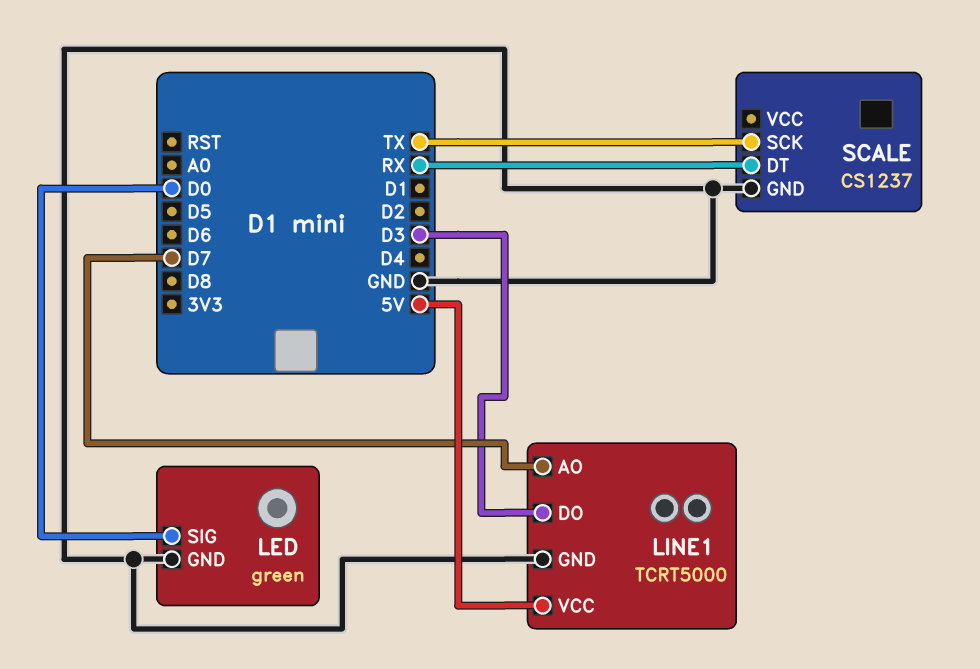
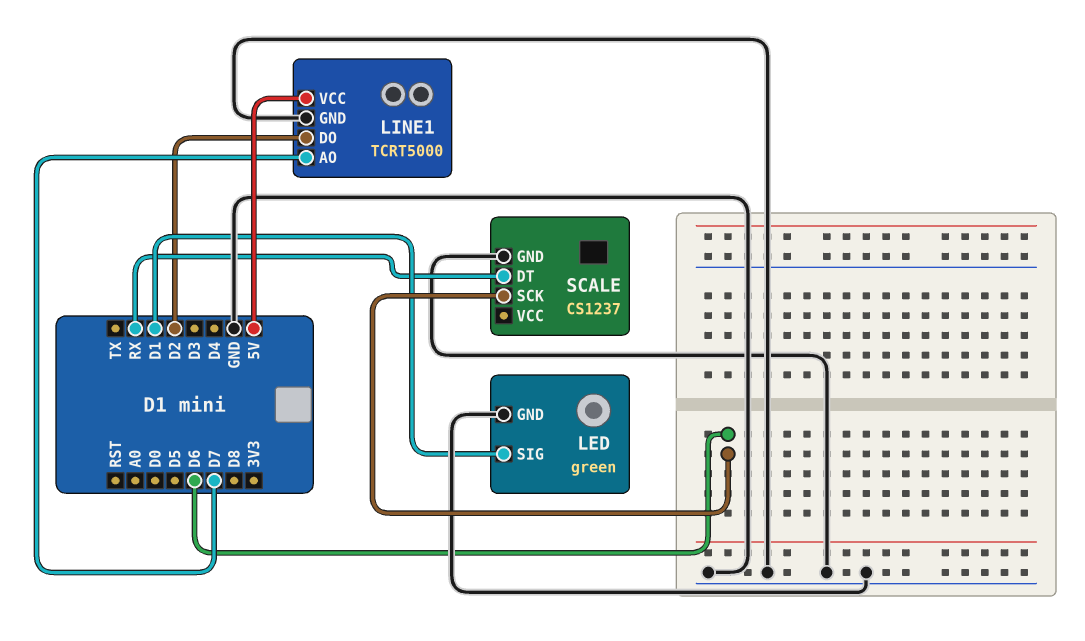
LED pin SIG: D0 -> D1
LINE1 pin DO: D3 -> D2
SCALE pin SCK: TX -> D6

